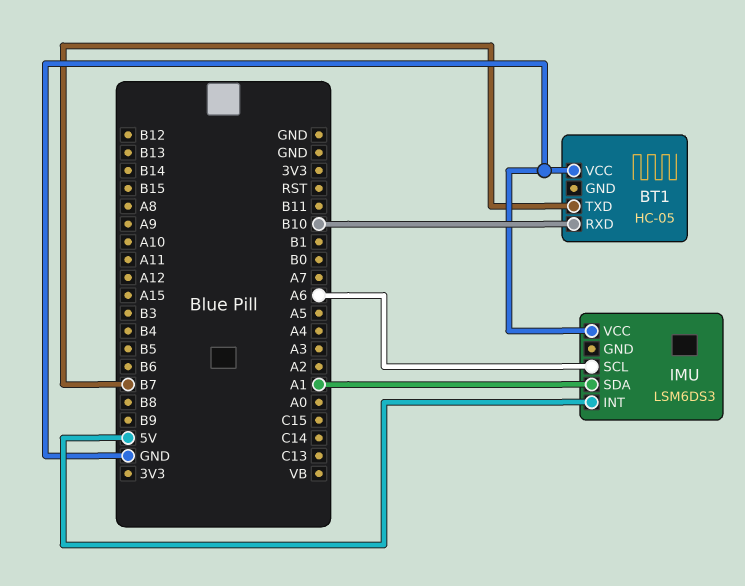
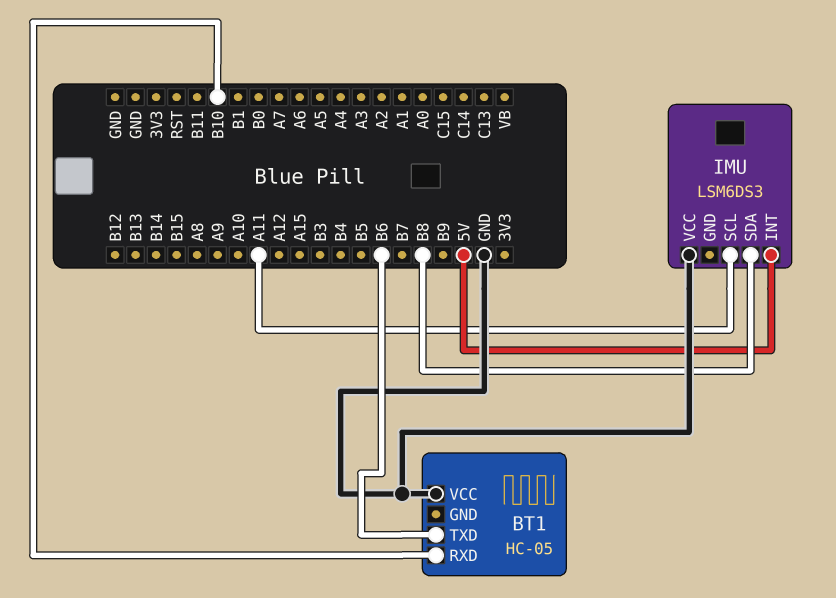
BT1 pin TXD: B7 -> B6
IMU pin SCL: A6 -> A11
IMU pin SDA: A1 -> B8

